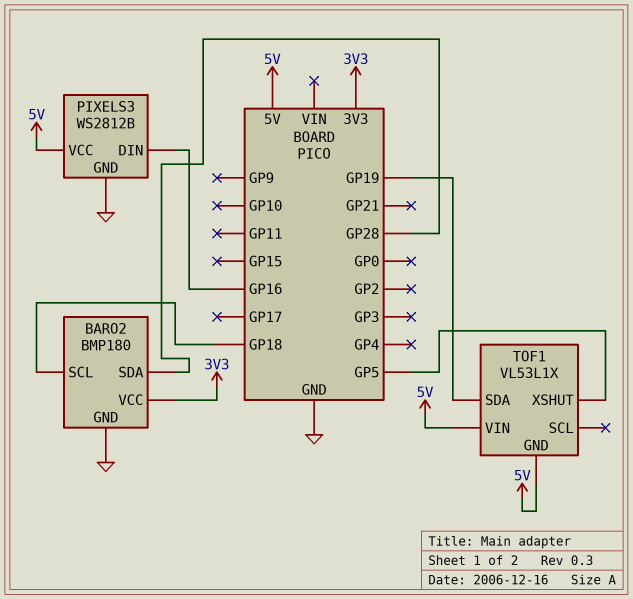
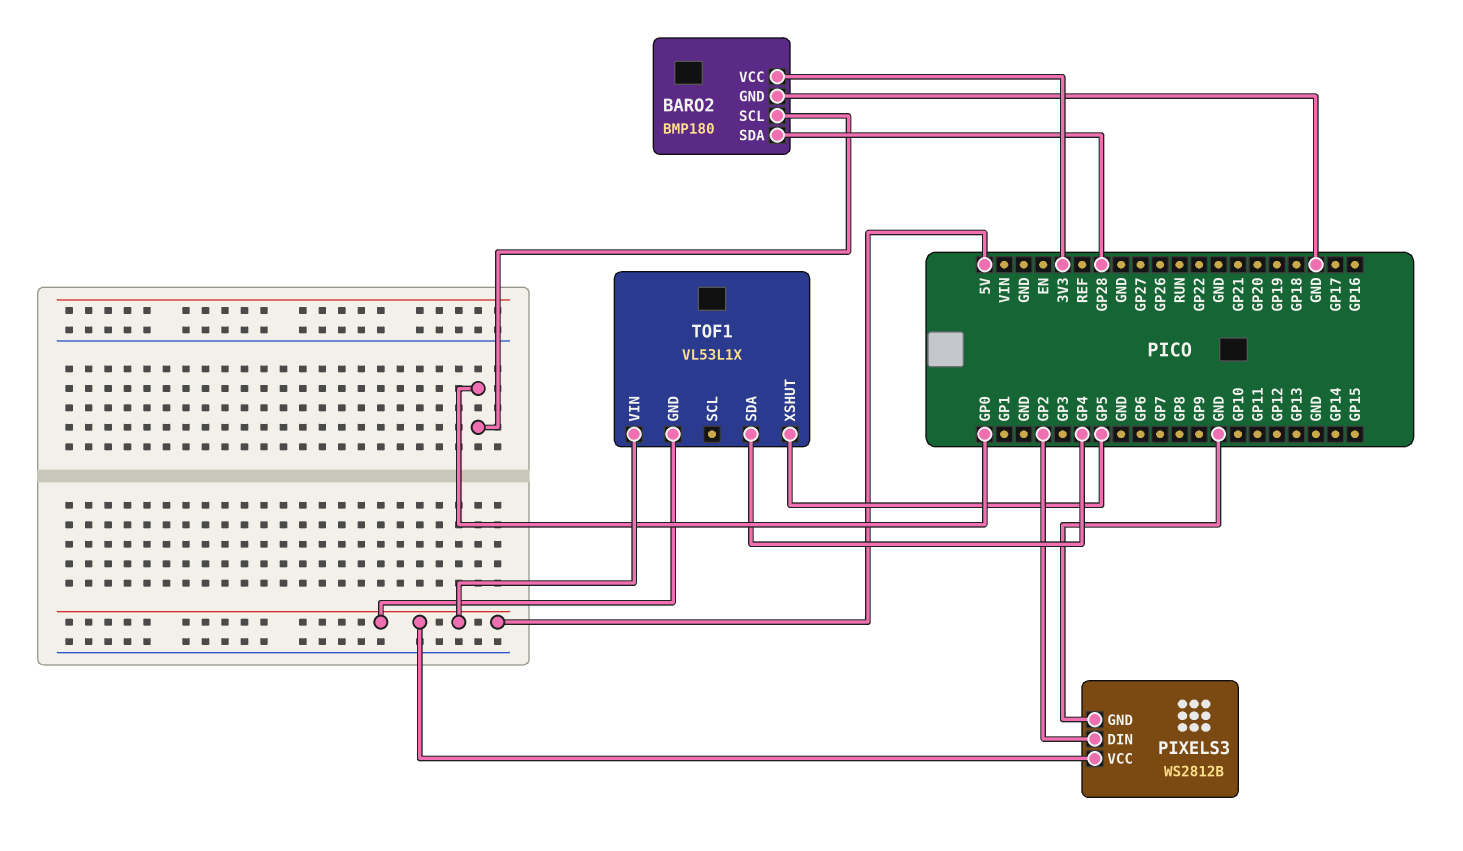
BARO2 pin SCL: GP18 -> GP0
PIXELS3 pin DIN: GP16 -> GP2
TOF1 pin SDA: GP19 -> GP4

